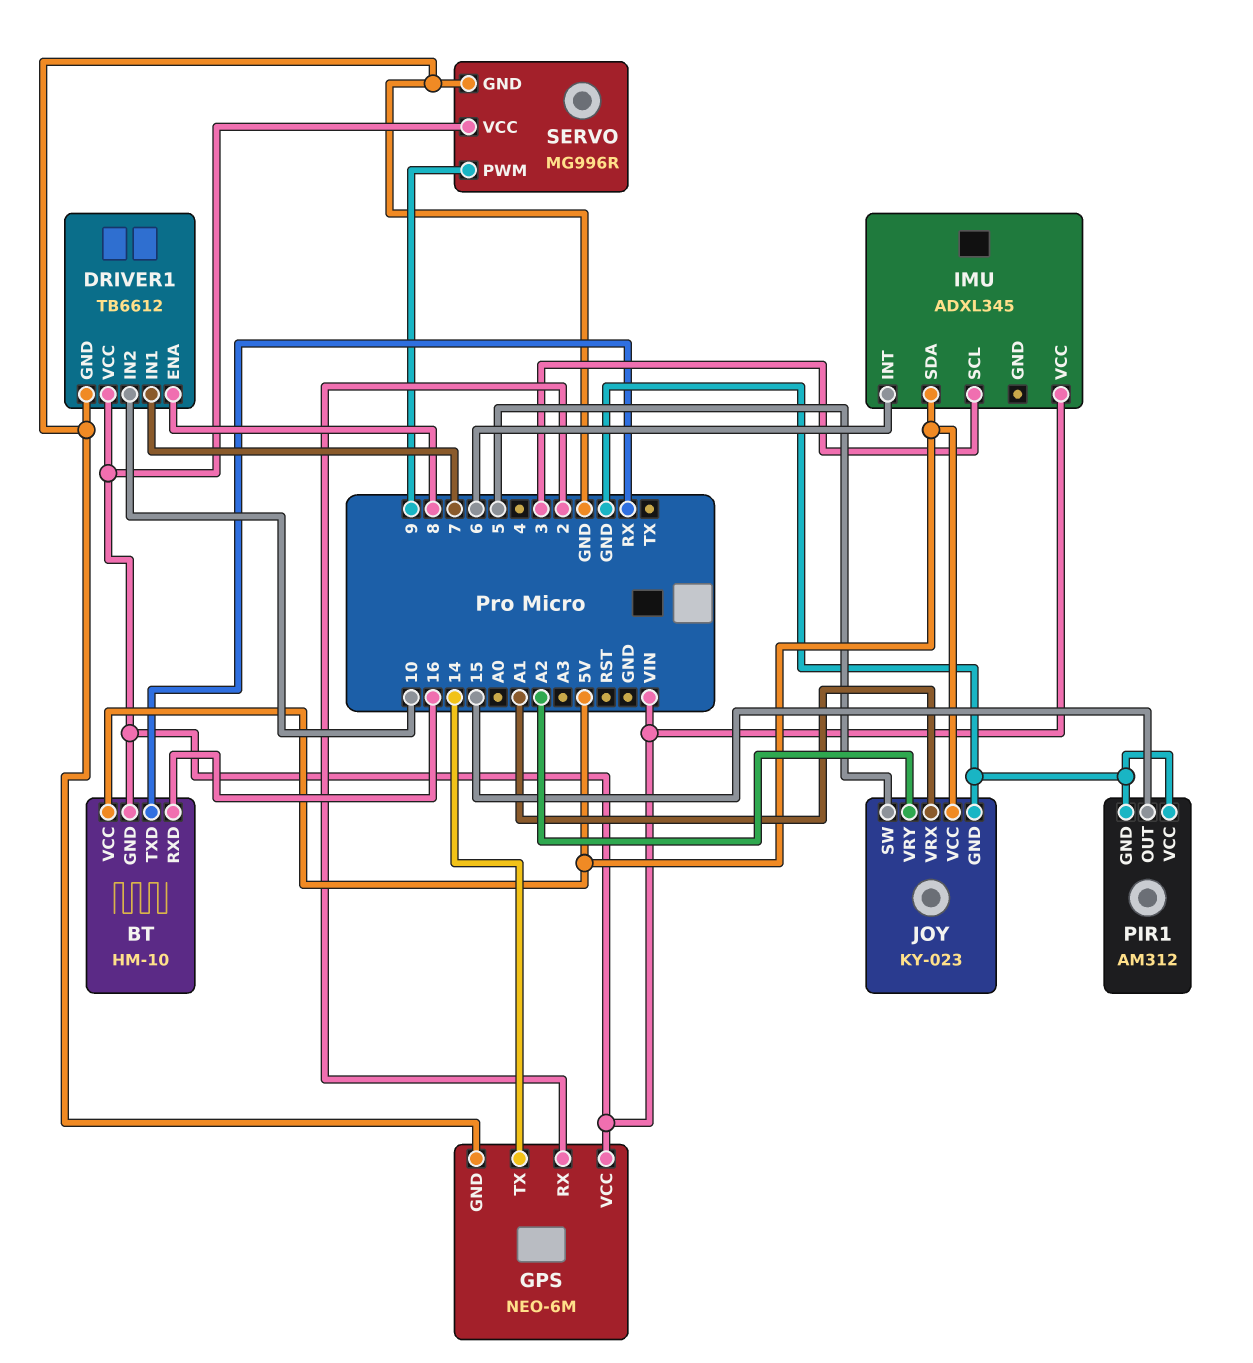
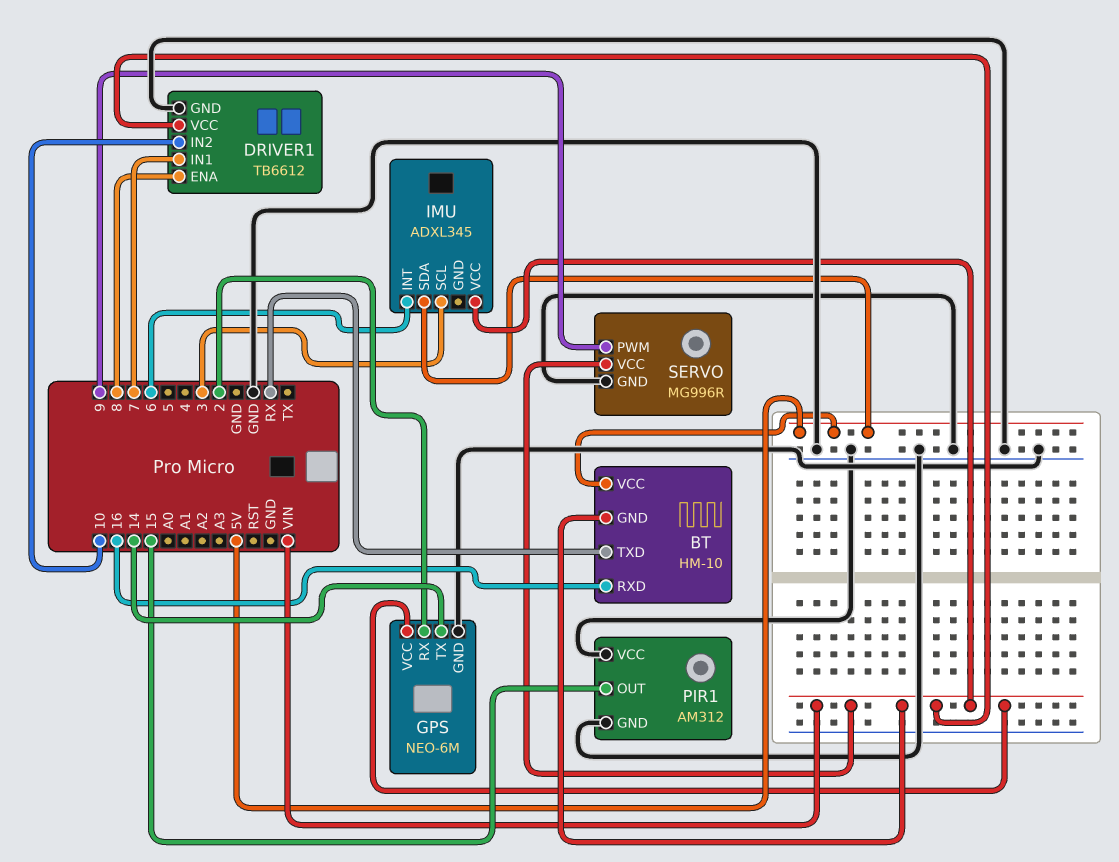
JOY: KY-023 -> none
JOY pin GND: GND -> none
JOY pin SW: 5 -> none
JOY pin VCC: 5V -> none
JOY pin VRX: A1 -> none
JOY pin VRY: A2 -> none

